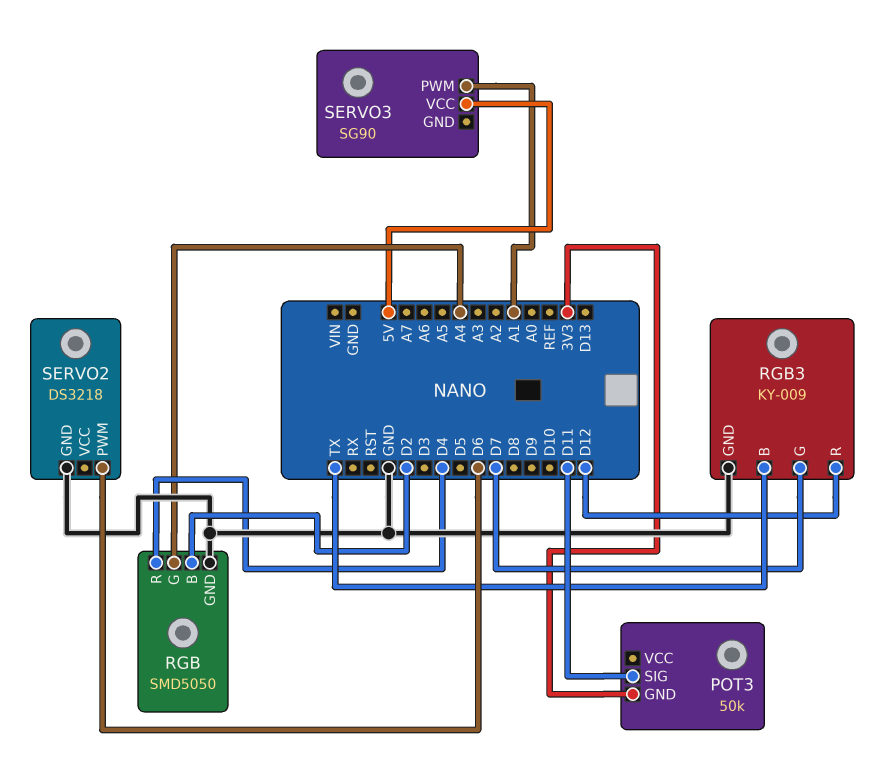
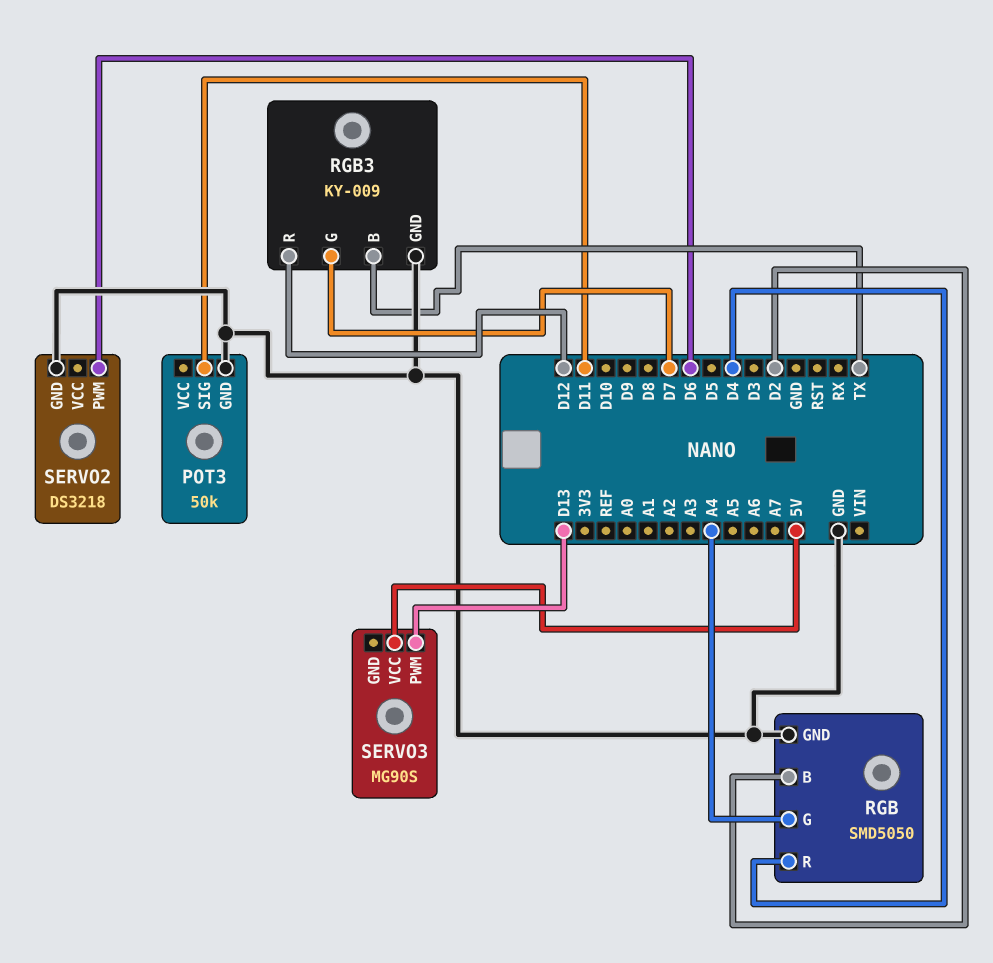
POT3 pin GND: 3V3 -> GND
SERVO3: SG90 -> MG90S
SERVO3 pin PWM: A1 -> D13

